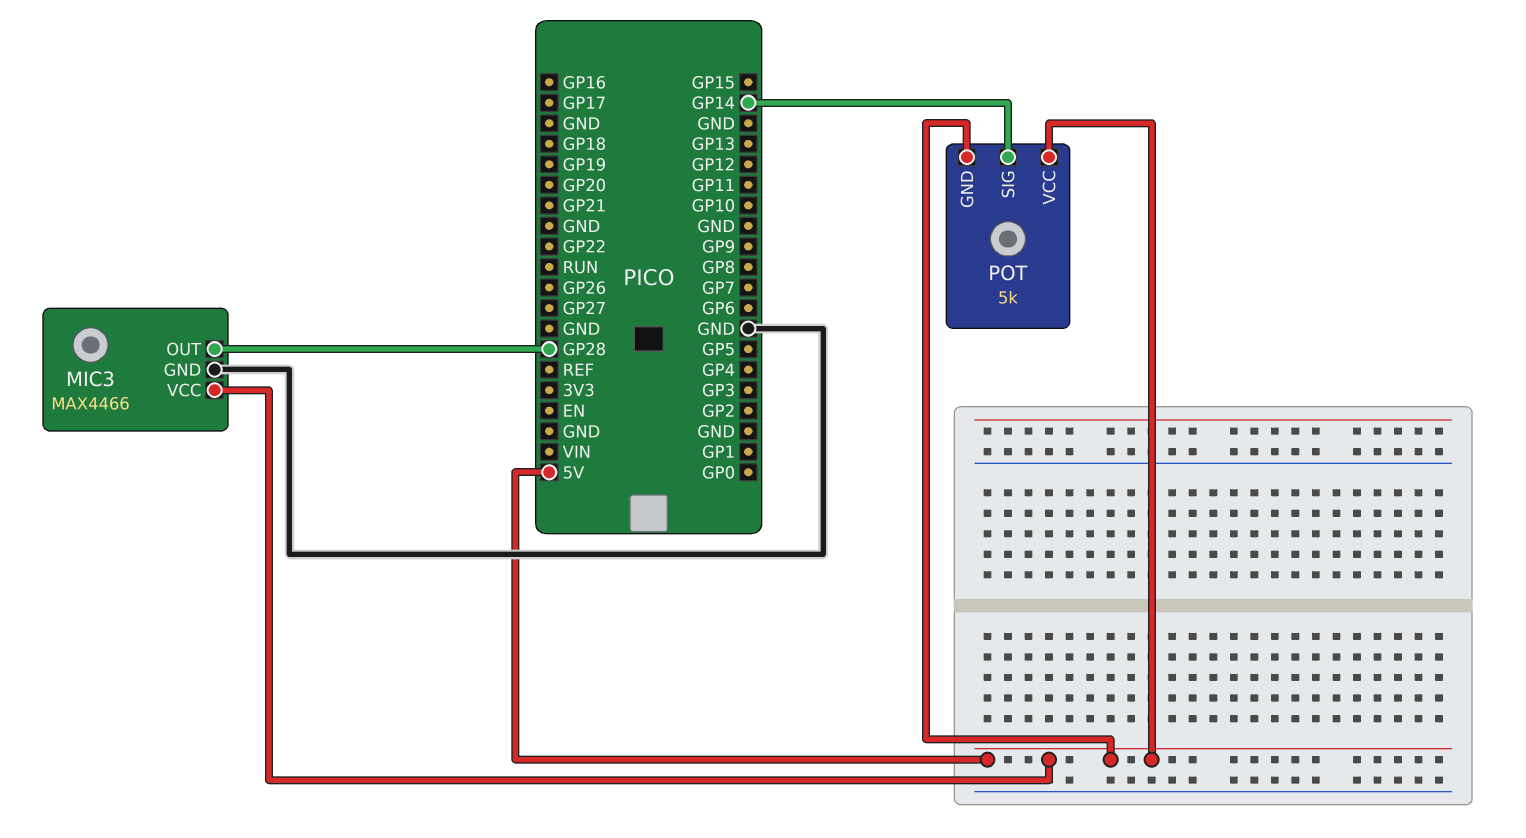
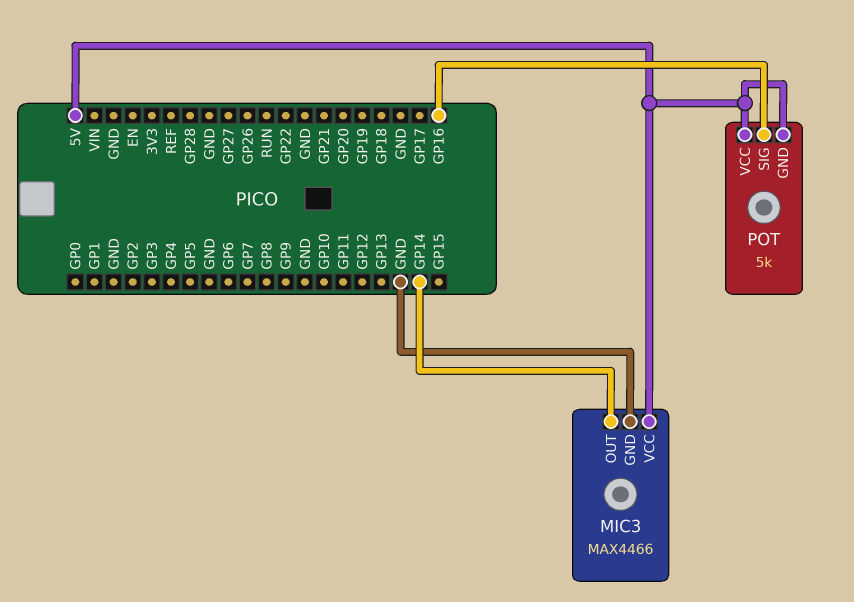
MIC3 pin OUT: GP28 -> GP14
POT pin SIG: GP14 -> GP16

